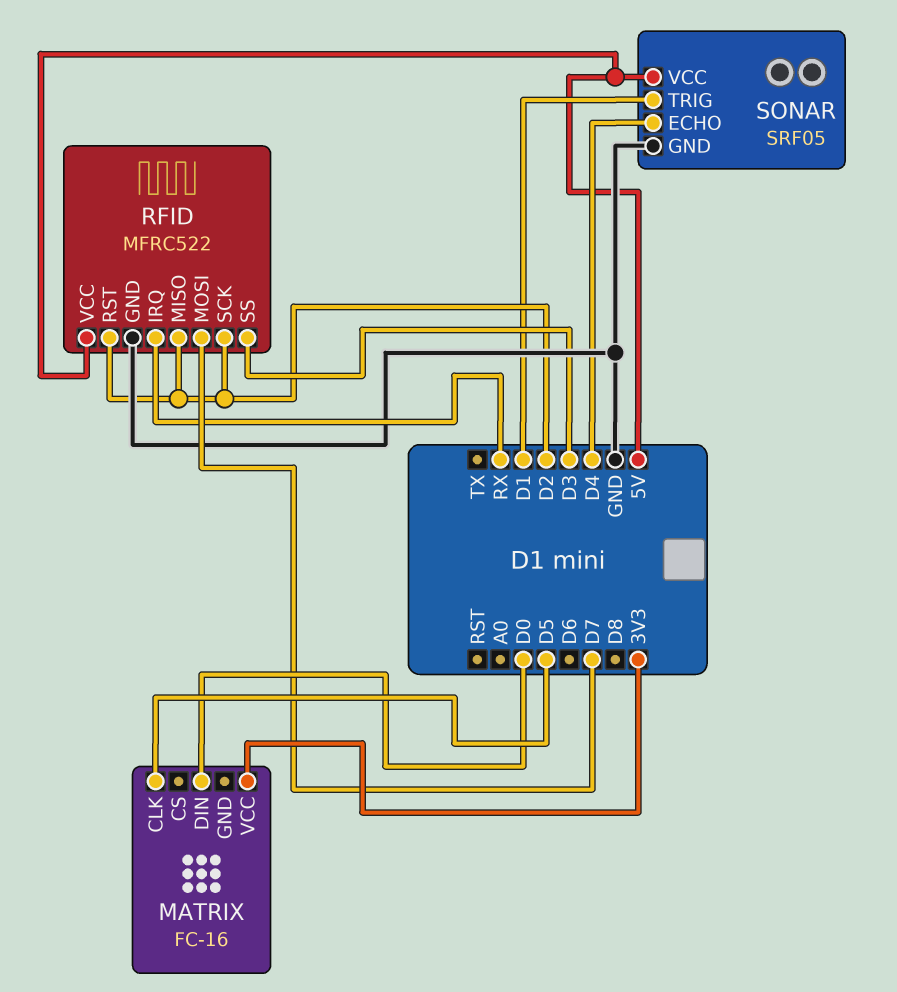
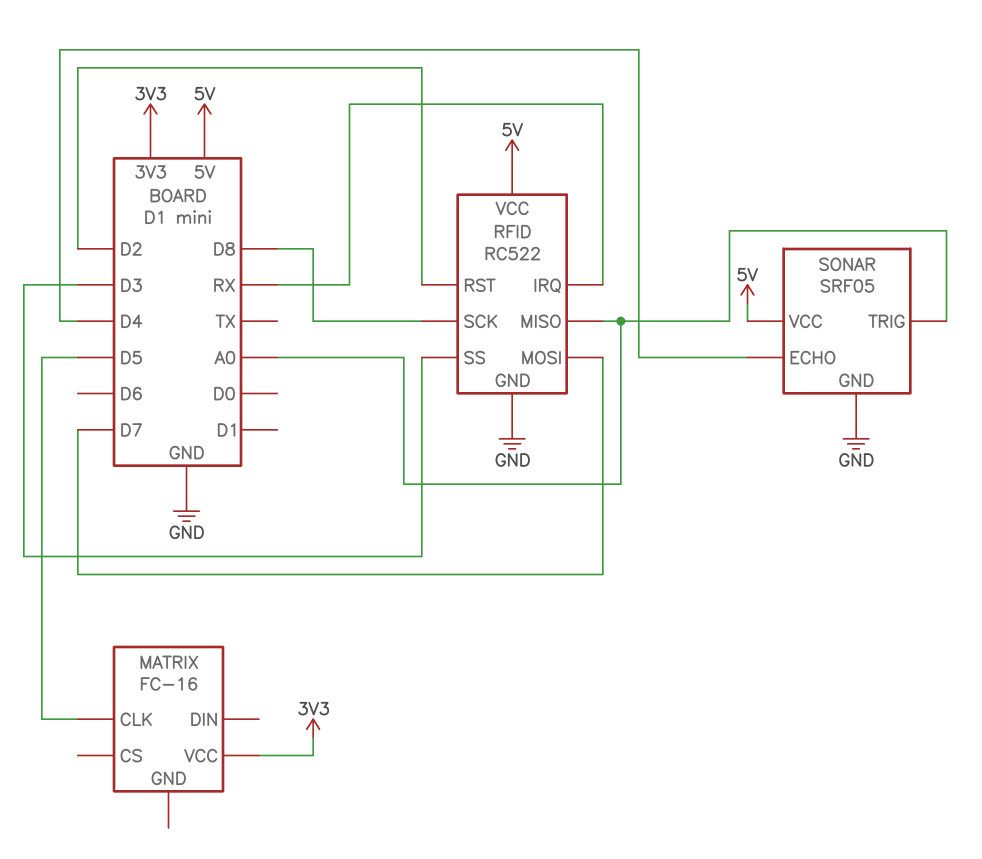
MATRIX pin DIN: D0 -> none
RFID: MFRC522 -> RC522
RFID pin MISO: D2 -> A0
RFID pin SCK: D2 -> D8
SONAR pin TRIG: D1 -> A0

